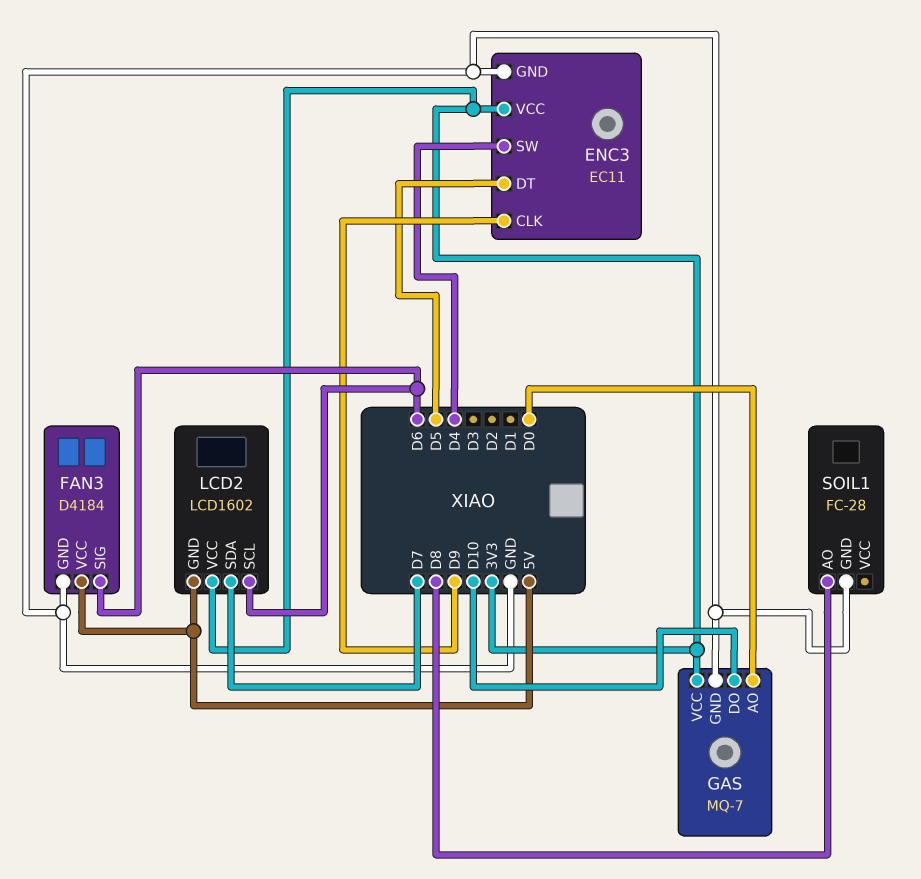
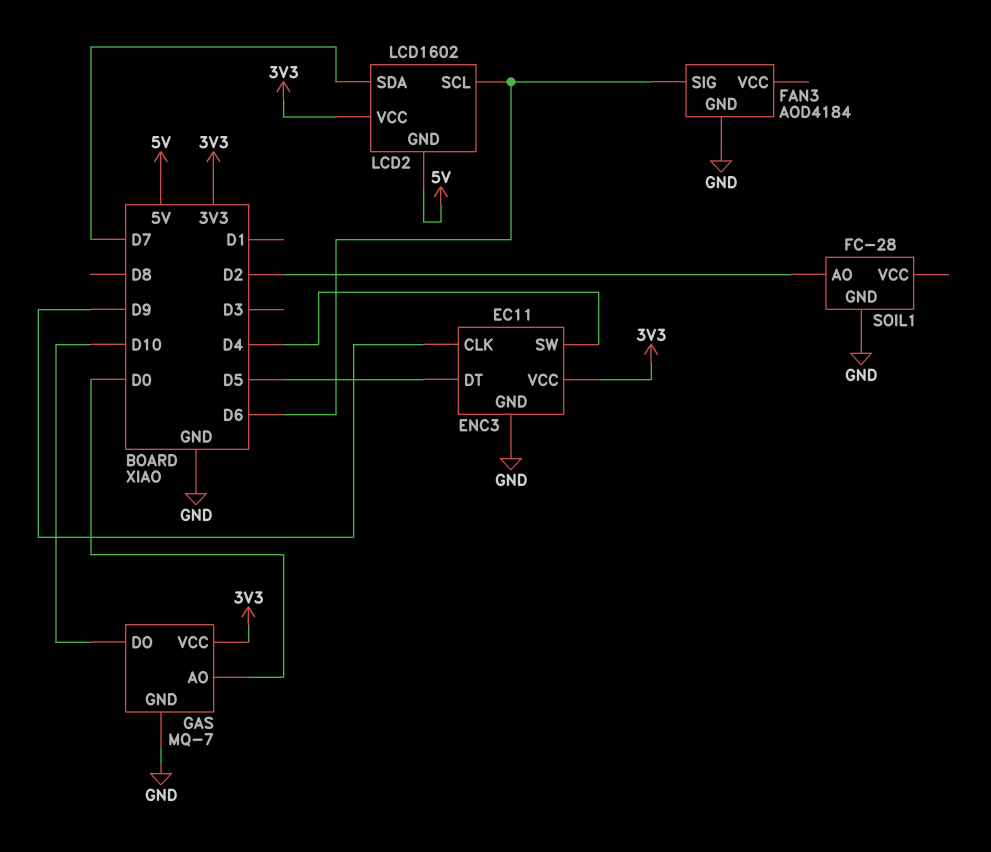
FAN3: D4184 -> AOD4184
FAN3 pin VCC: 5V -> none
SOIL1 pin AO: D8 -> D2

